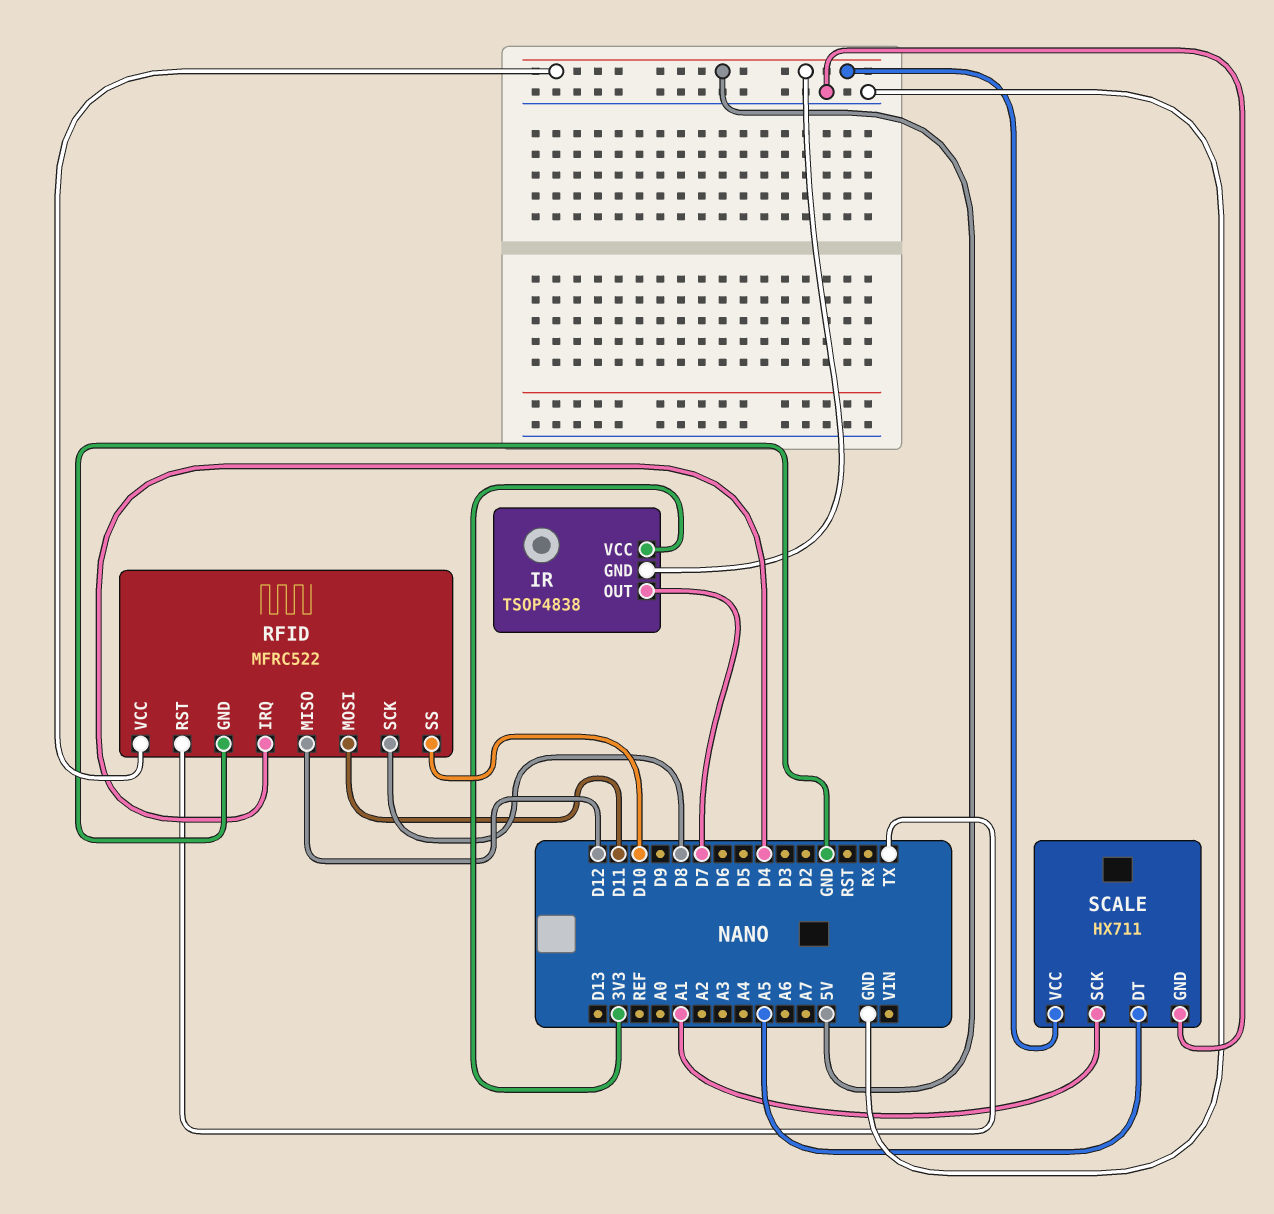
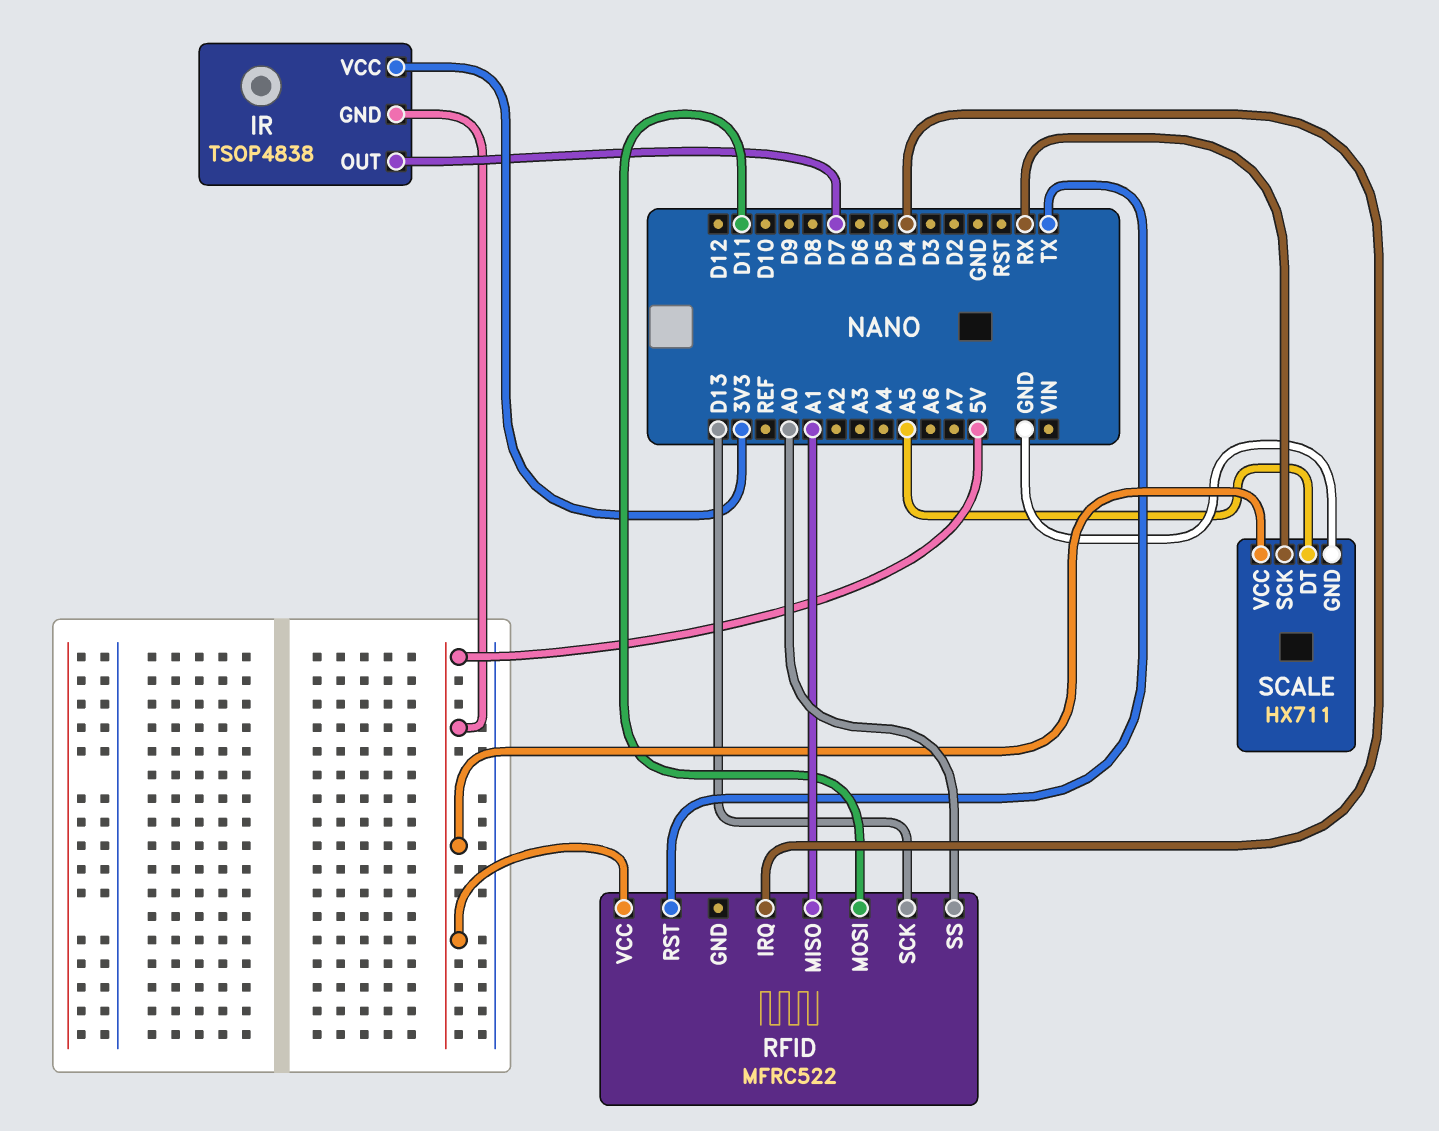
RFID pin GND: GND -> none
RFID pin MISO: D12 -> A1
RFID pin SCK: D8 -> D13
RFID pin SS: D10 -> A0
SCALE pin SCK: A1 -> RX

